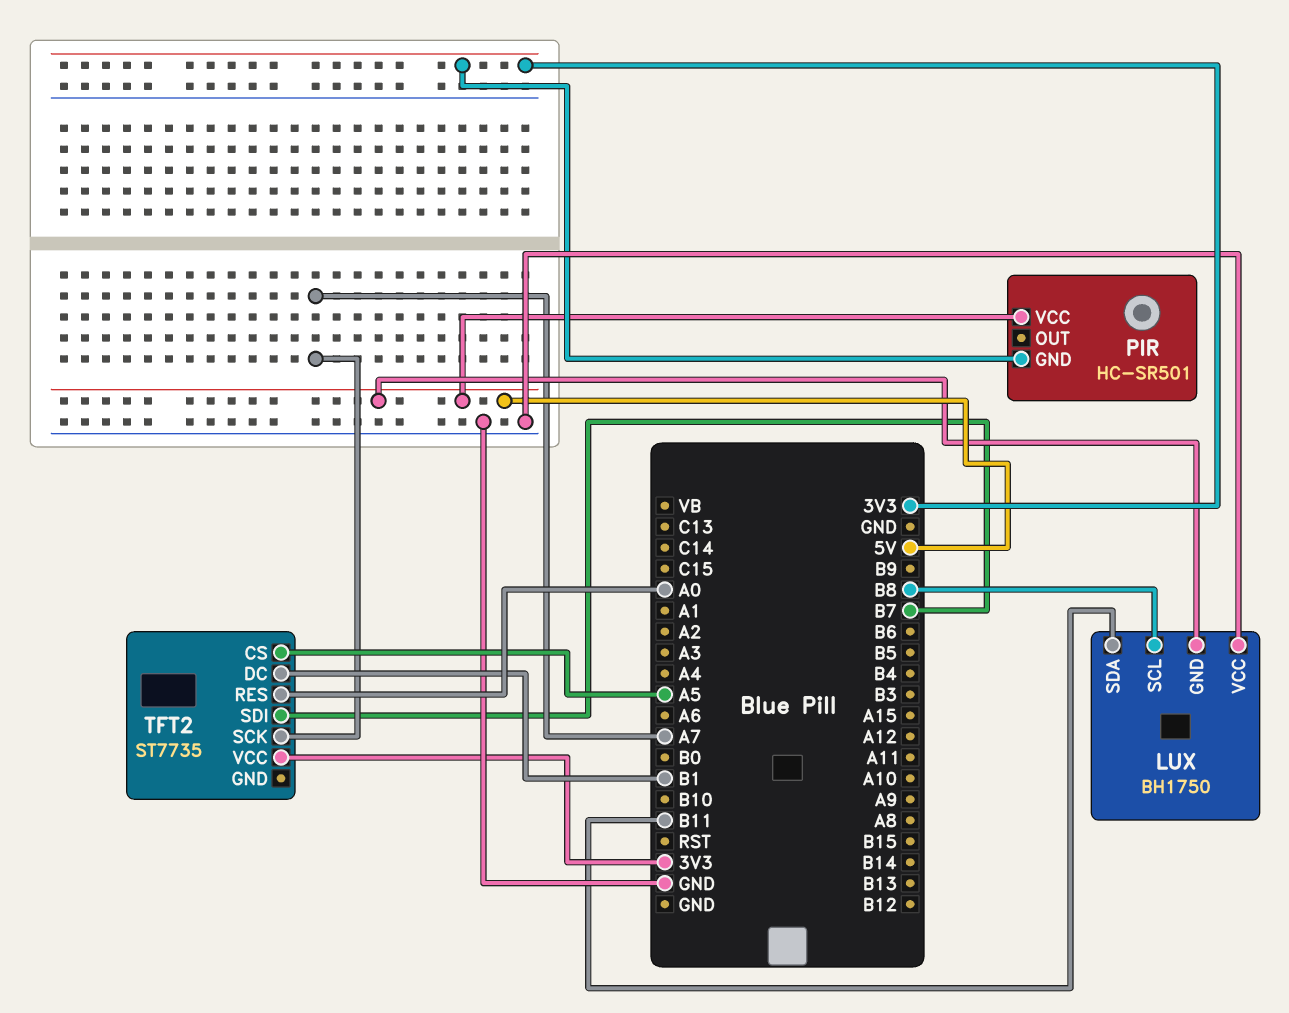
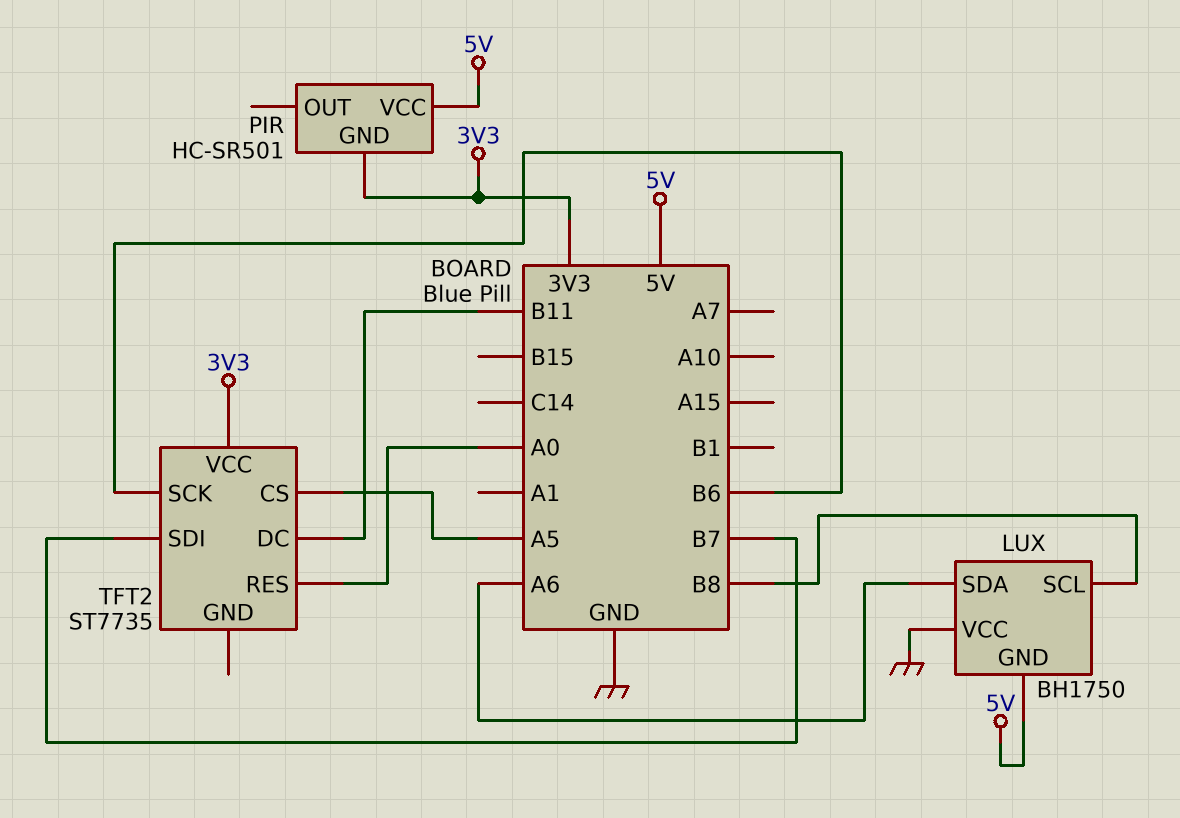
LUX pin SDA: B11 -> A6
TFT2 pin DC: B1 -> B11
TFT2 pin SCK: A7 -> B6

